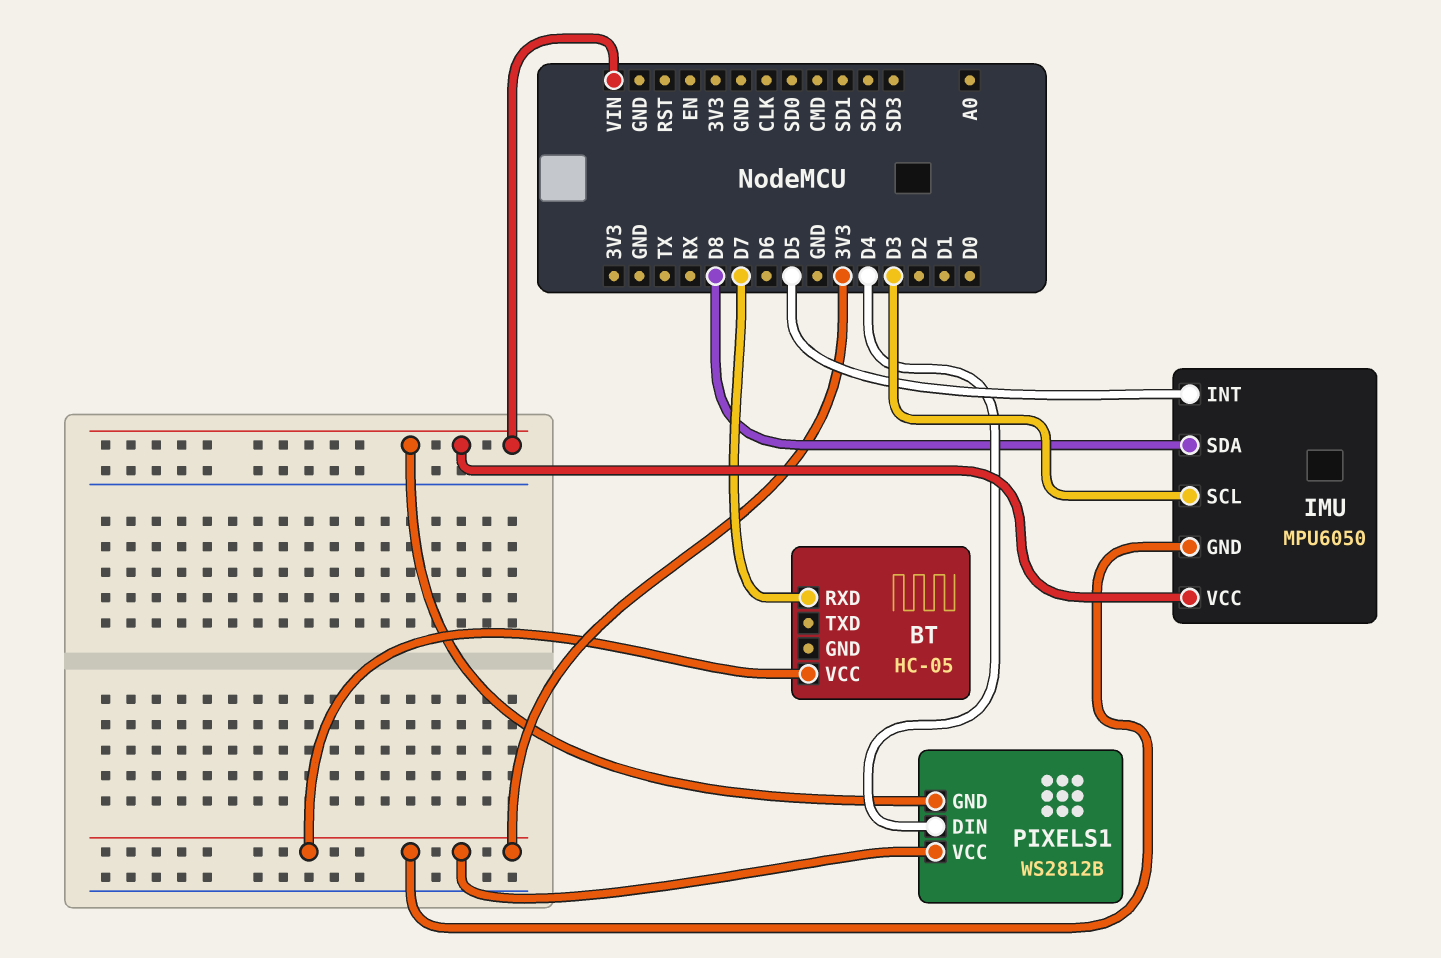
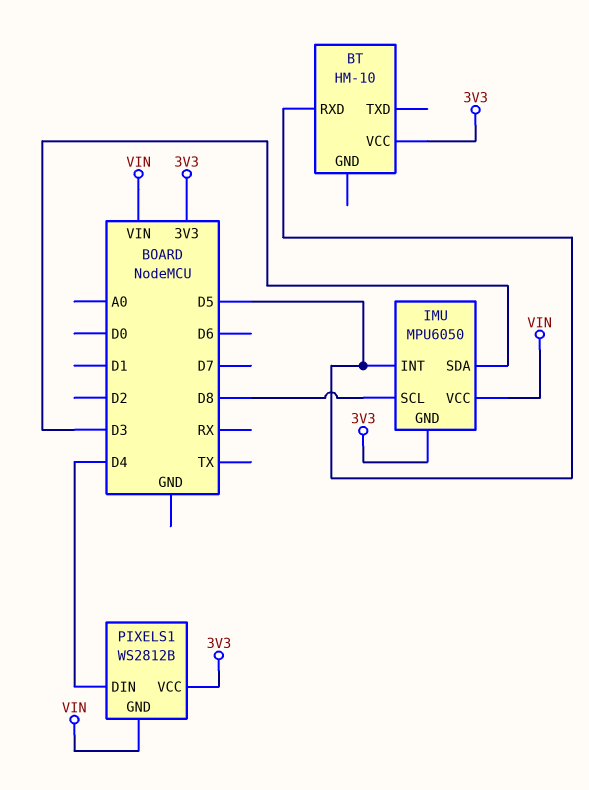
BT: HC-05 -> HM-10
BT pin RXD: D7 -> D5
IMU pin SCL: D3 -> D8
IMU pin SDA: D8 -> D3

